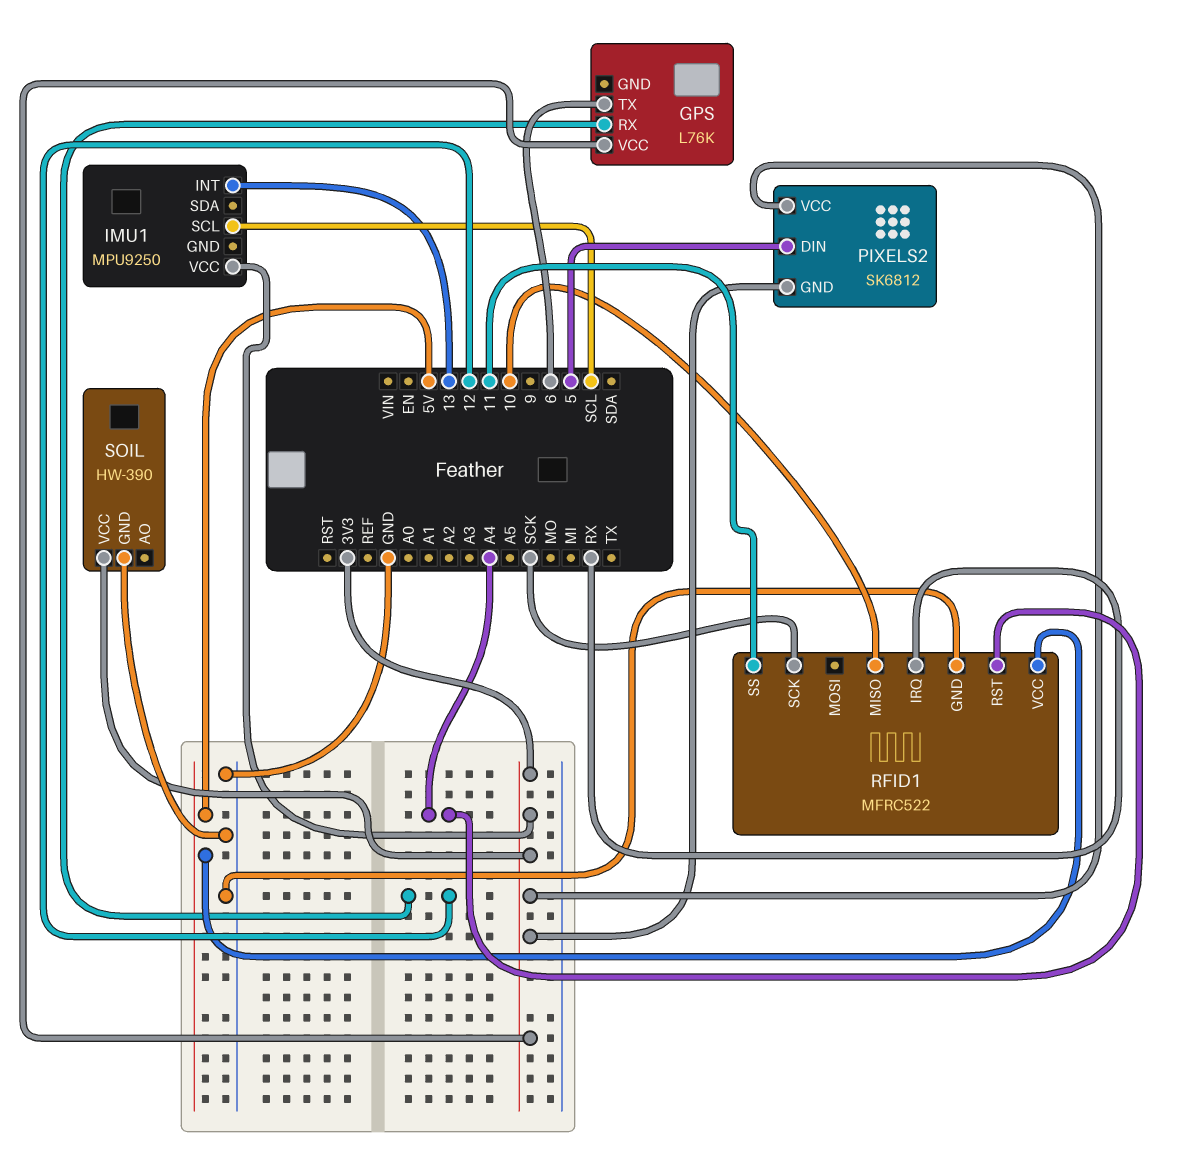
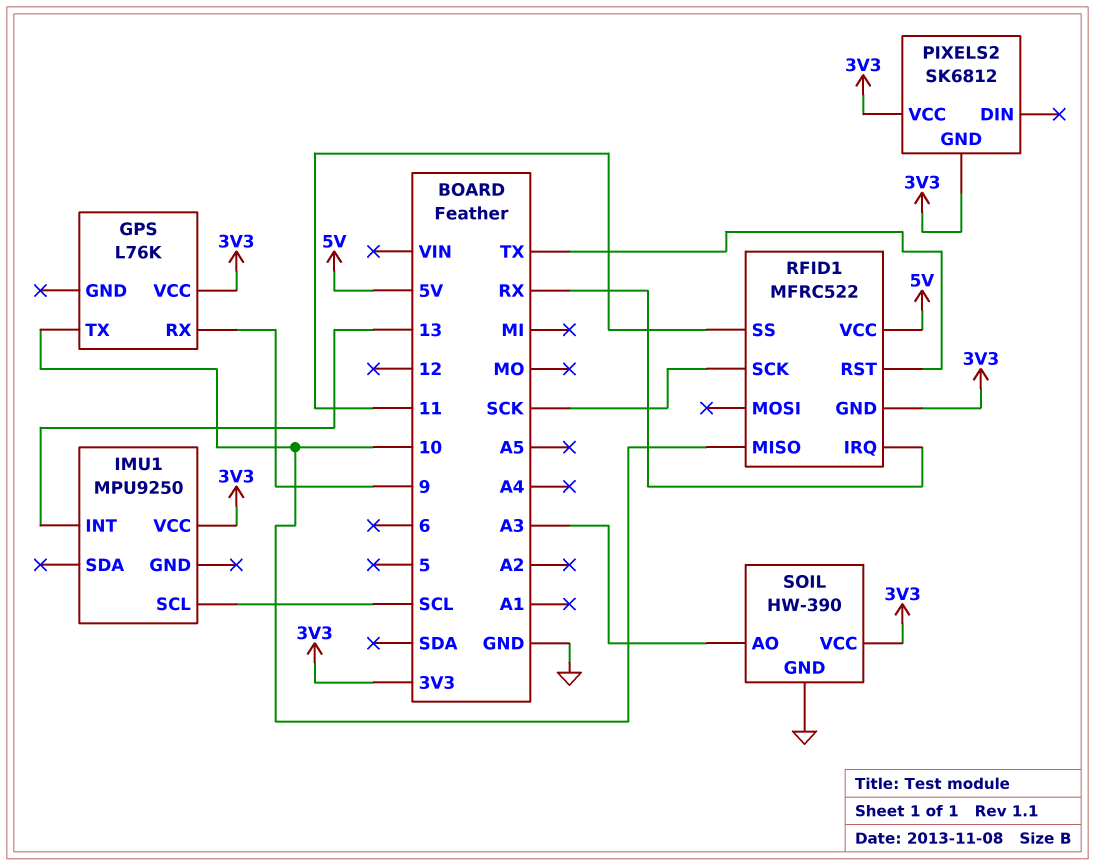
GPS pin RX: 12 -> 9
GPS pin TX: 6 -> 10
PIXELS2 pin DIN: 5 -> none
RFID1 pin GND: GND -> 3V3
RFID1 pin RST: A4 -> TX
SOIL pin AO: none -> A3

